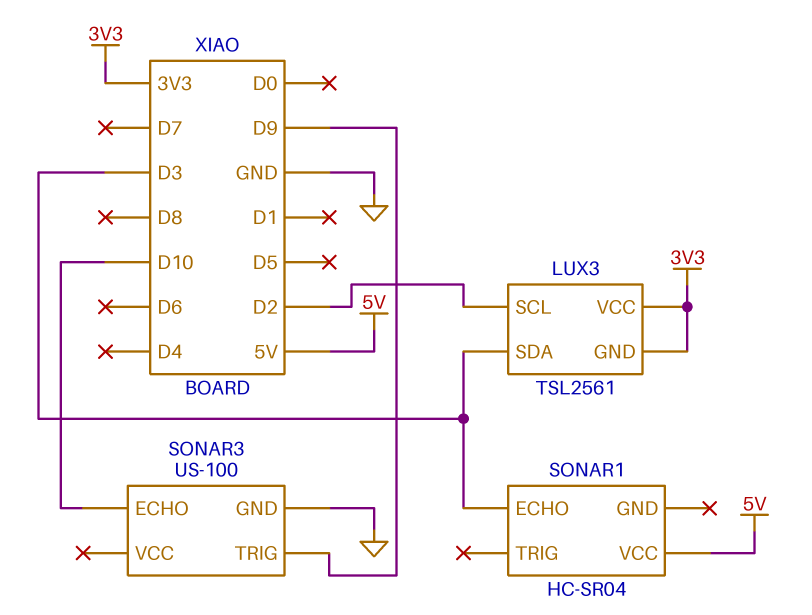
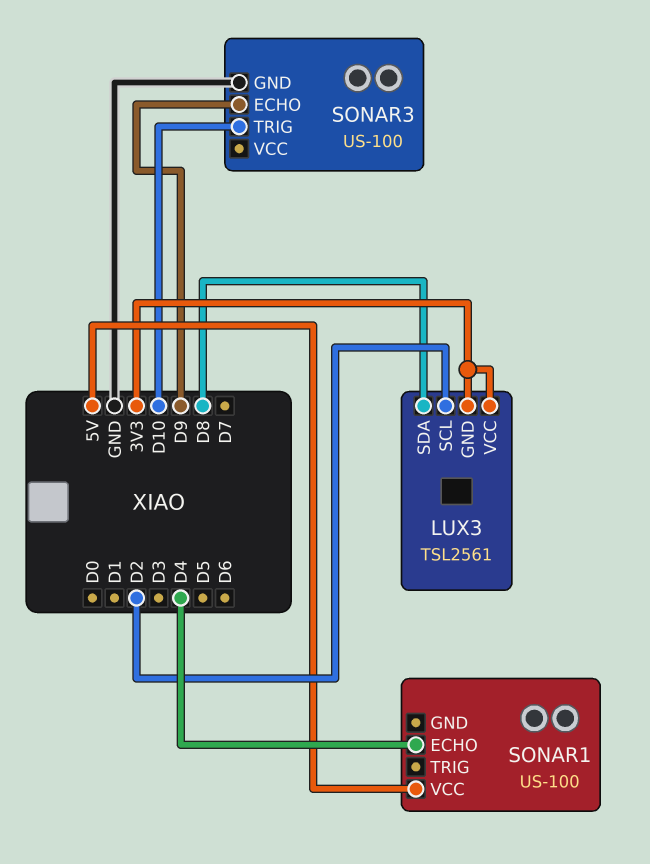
LUX3 pin SDA: D3 -> D8
SONAR1: HC-SR04 -> US-100
SONAR1 pin ECHO: D3 -> D4
SONAR3 pin ECHO: D10 -> D9
SONAR3 pin TRIG: D9 -> D10

